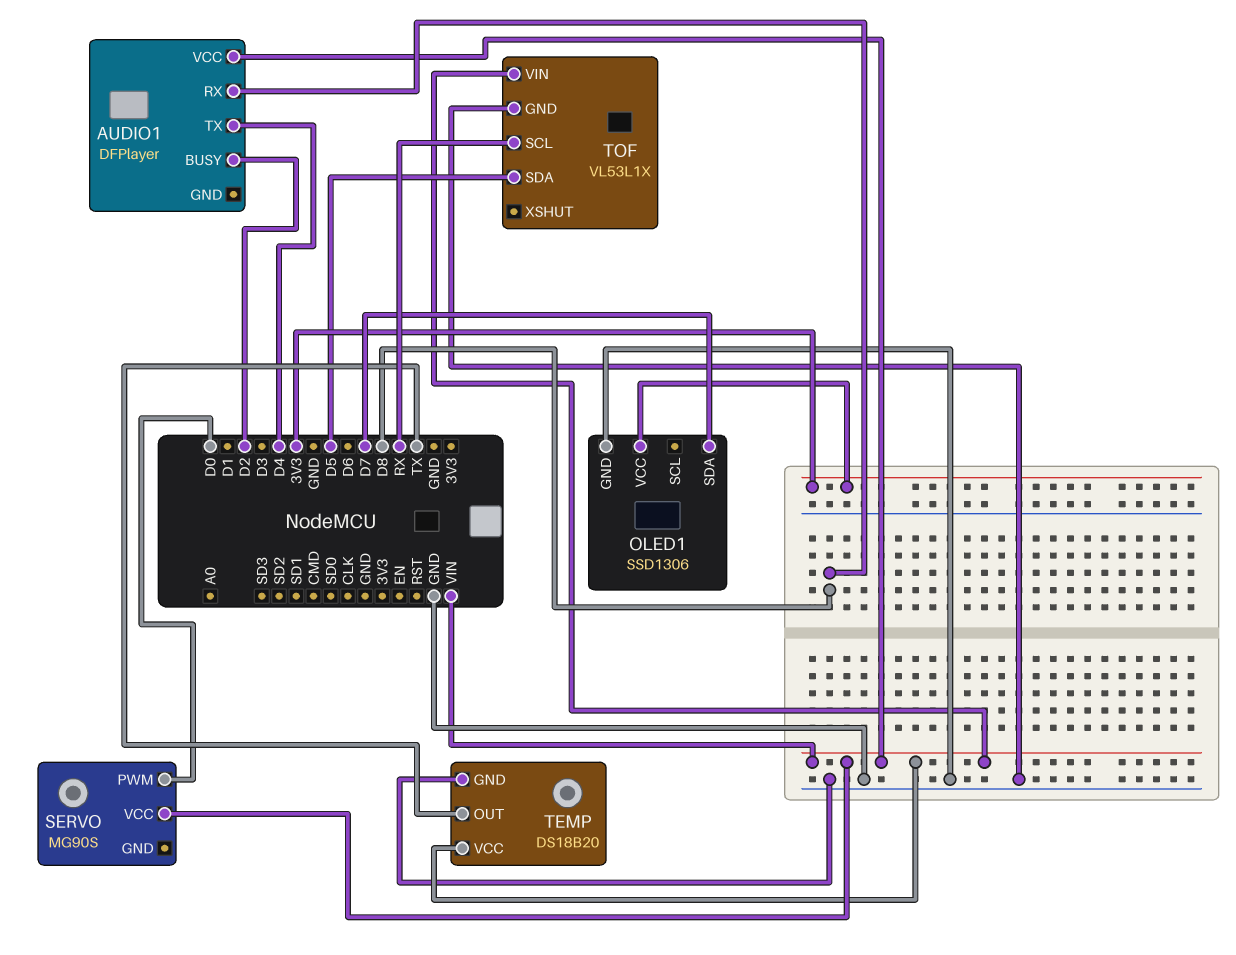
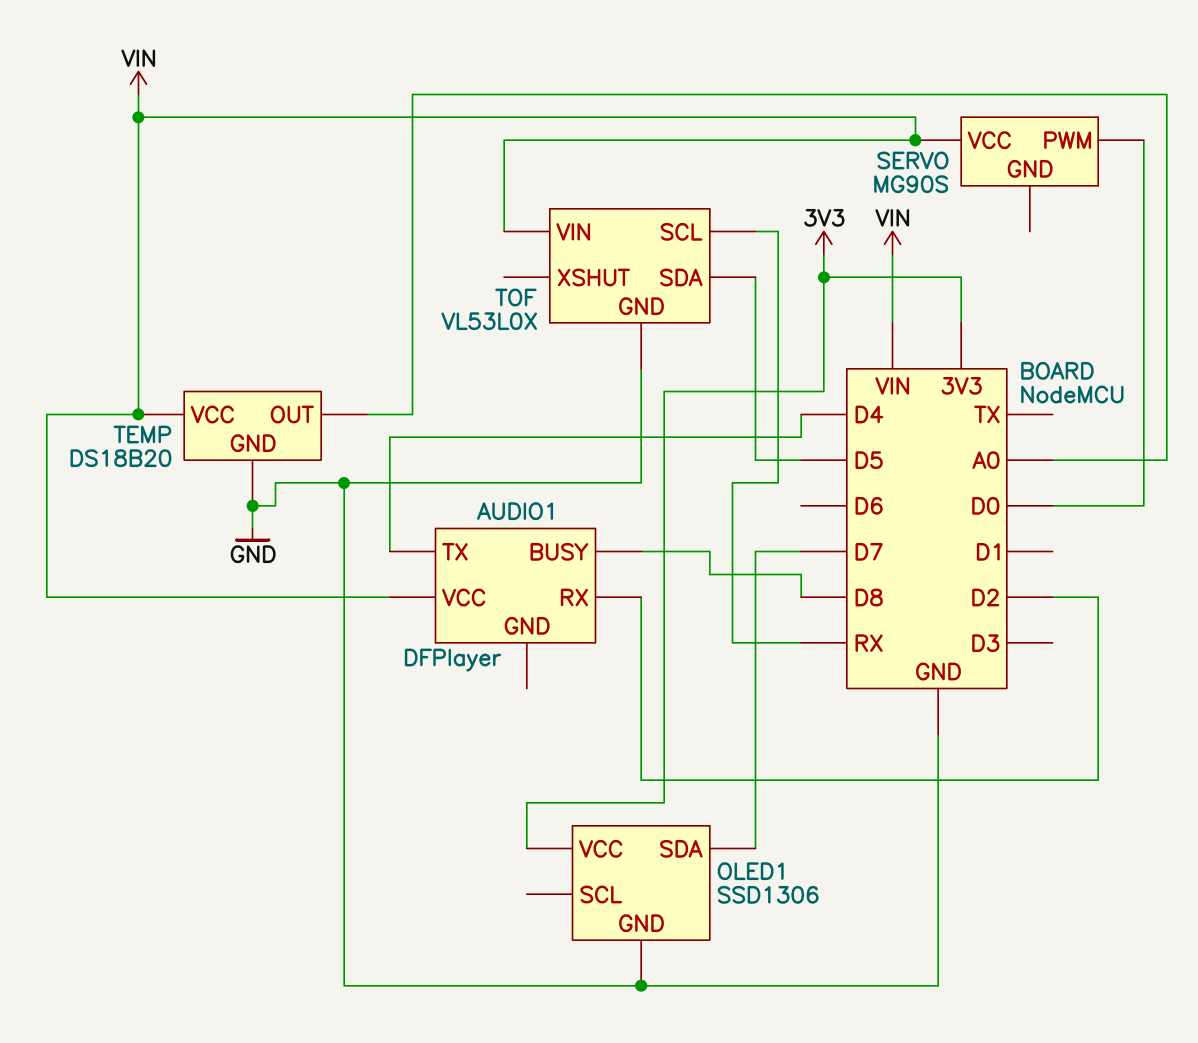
AUDIO1 pin BUSY: D2 -> D8
AUDIO1 pin RX: D8 -> D2
TEMP pin OUT: TX -> A0
TOF: VL53L1X -> VL53L0X

